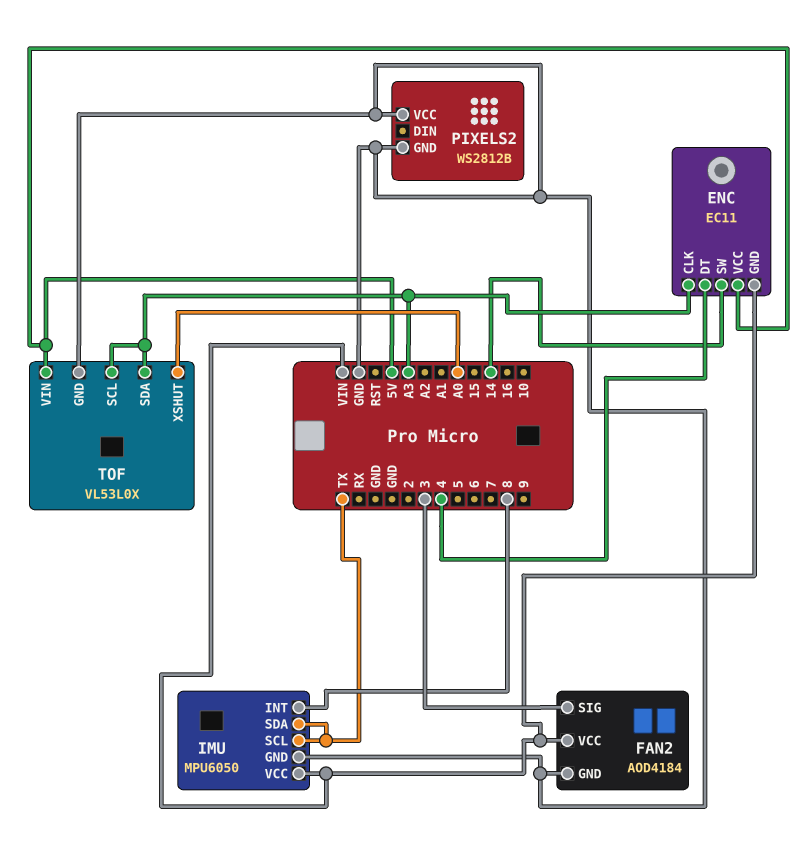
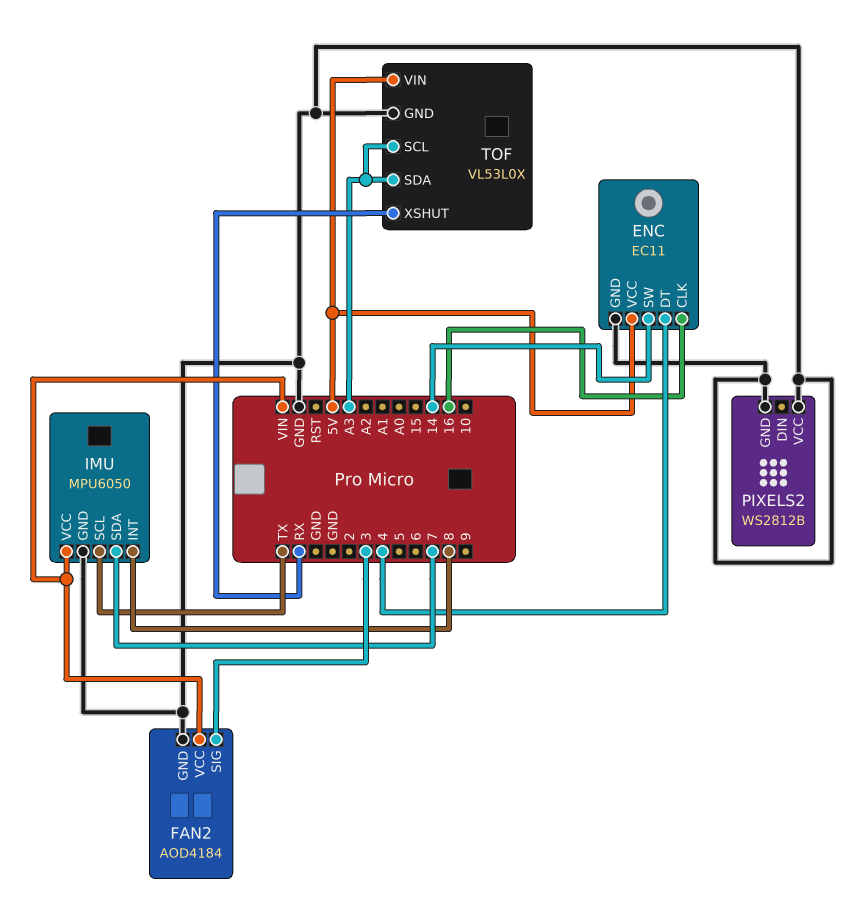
ENC pin CLK: A3 -> 16
ENC pin GND: VIN -> GND
IMU pin SDA: TX -> 7
TOF pin XSHUT: A0 -> RX

